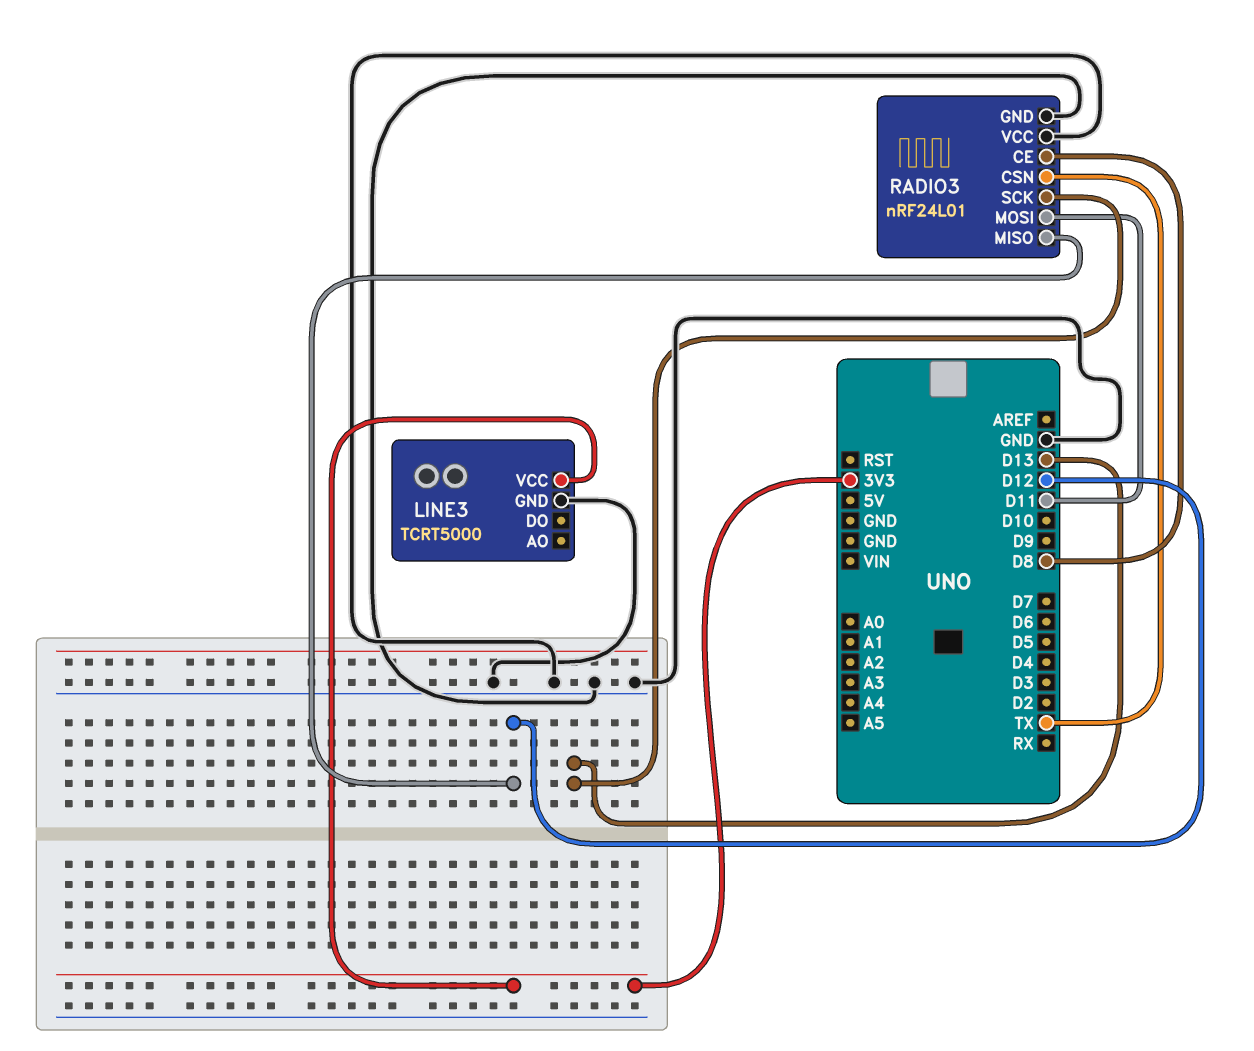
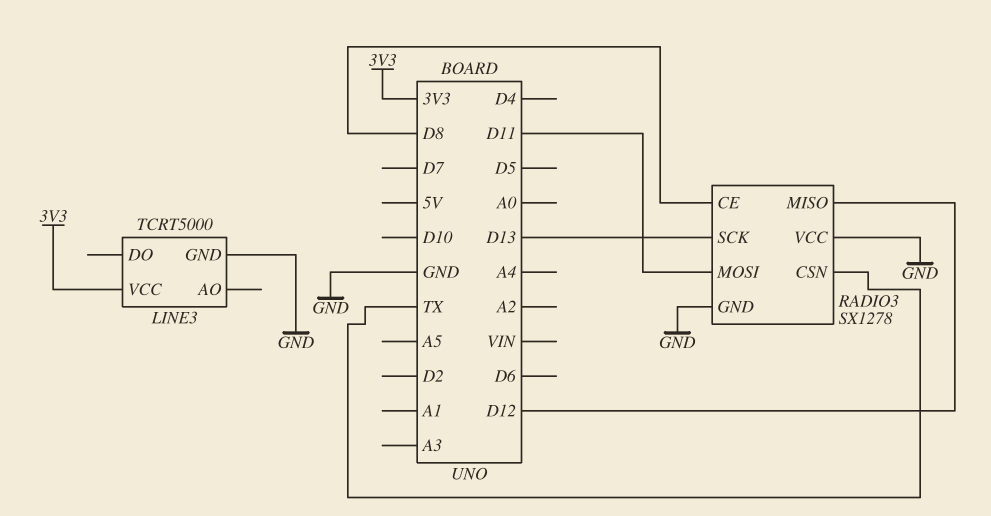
RADIO3: nRF24L01 -> SX1278

